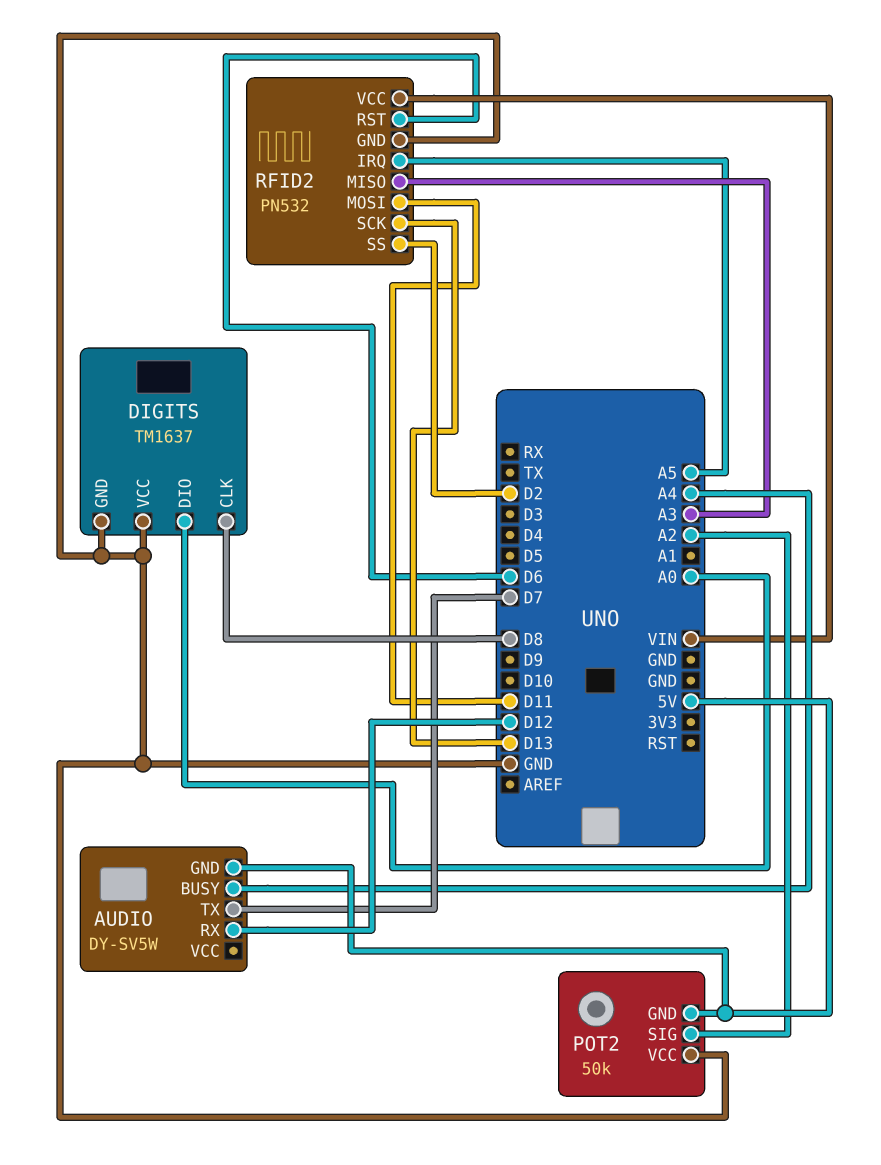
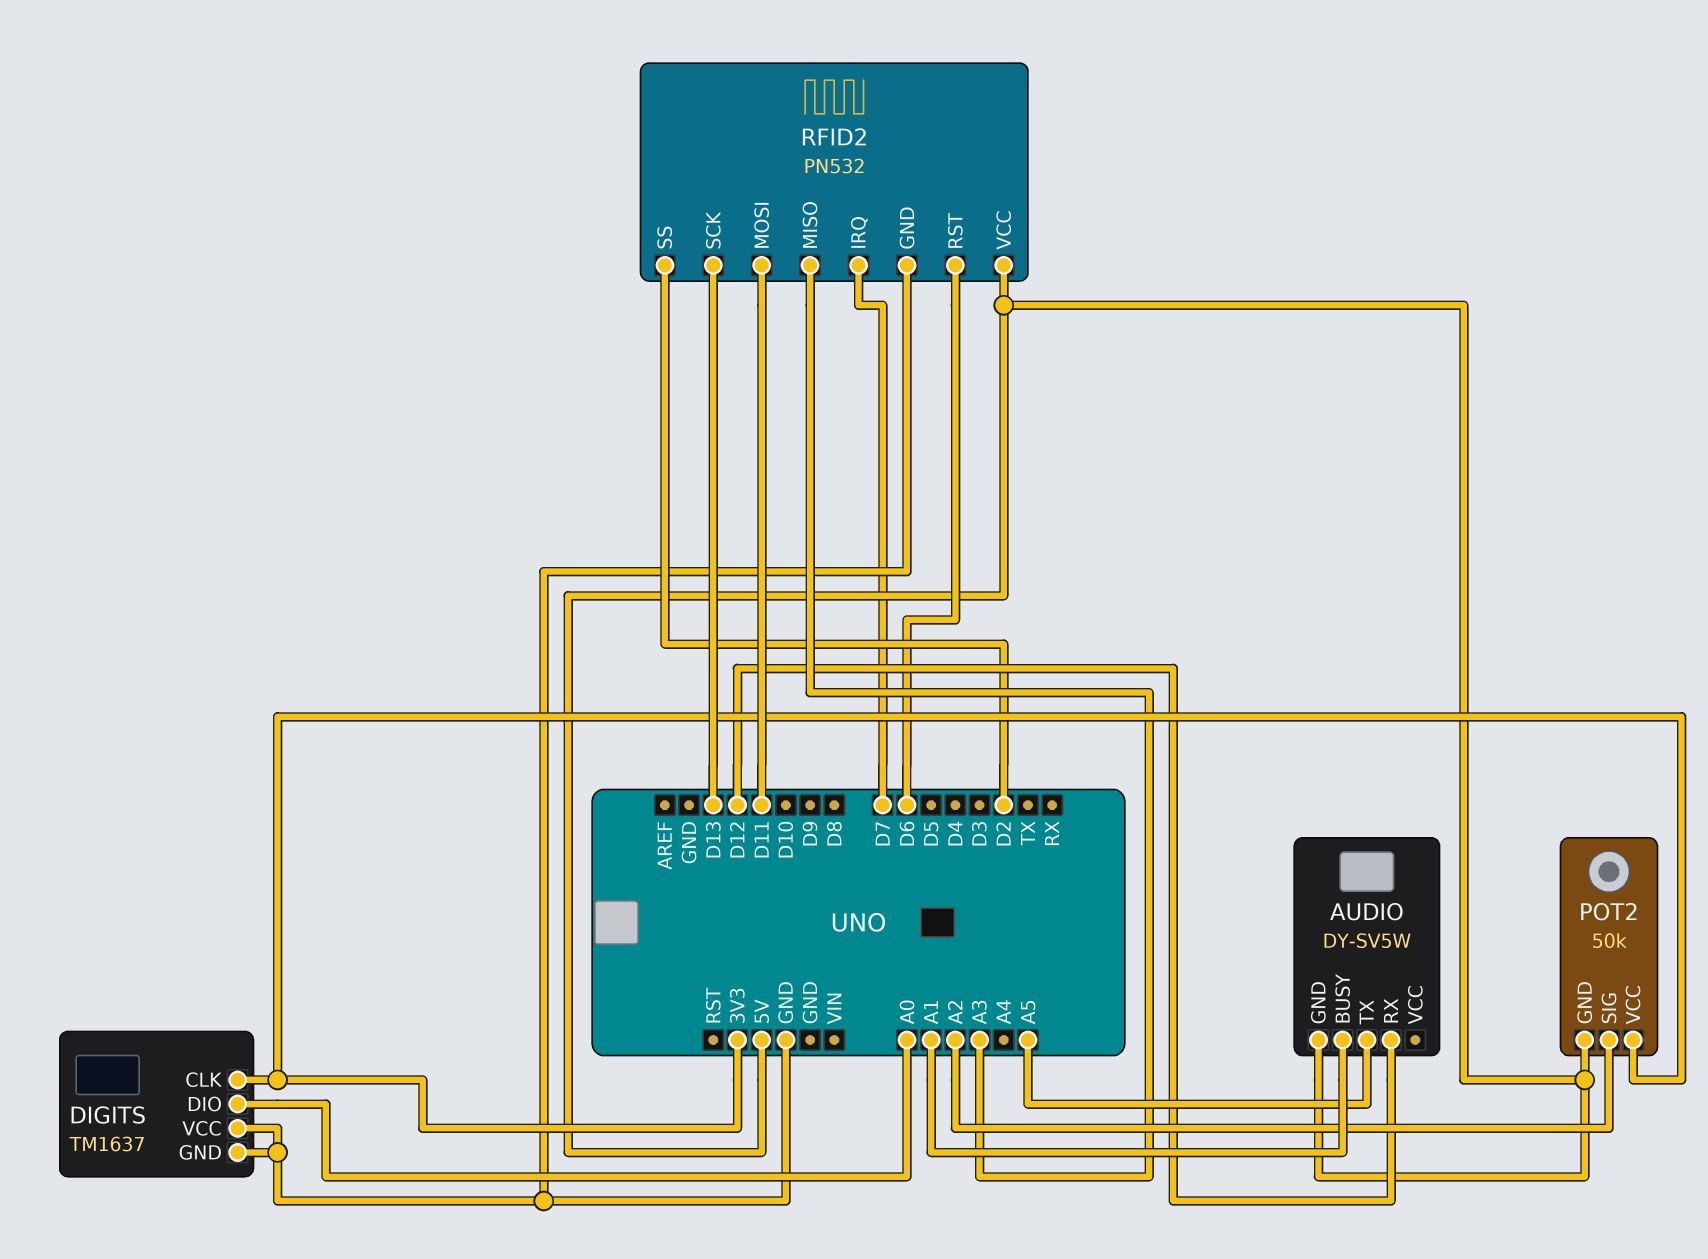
AUDIO pin BUSY: A4 -> A1
AUDIO pin TX: D7 -> A5
DIGITS pin CLK: D8 -> 3V3
POT2 pin VCC: GND -> 3V3
RFID2 pin IRQ: A5 -> D7
RFID2 pin VCC: VIN -> 5V

